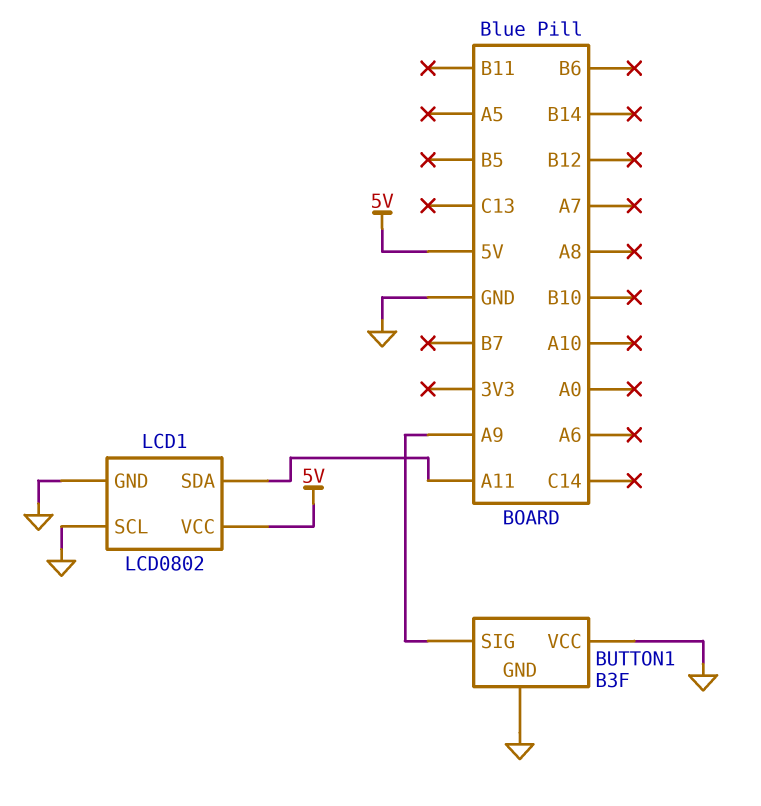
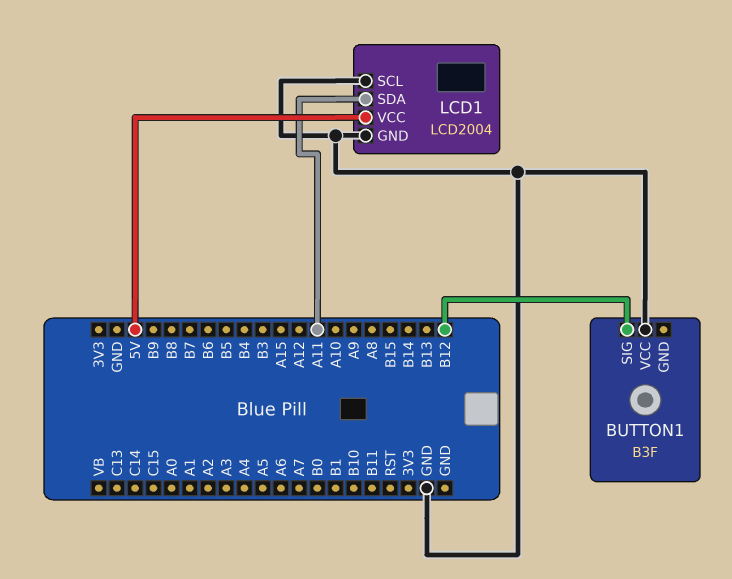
BUTTON1 pin GND: GND -> none
BUTTON1 pin SIG: A9 -> B12
LCD1: LCD0802 -> LCD2004

